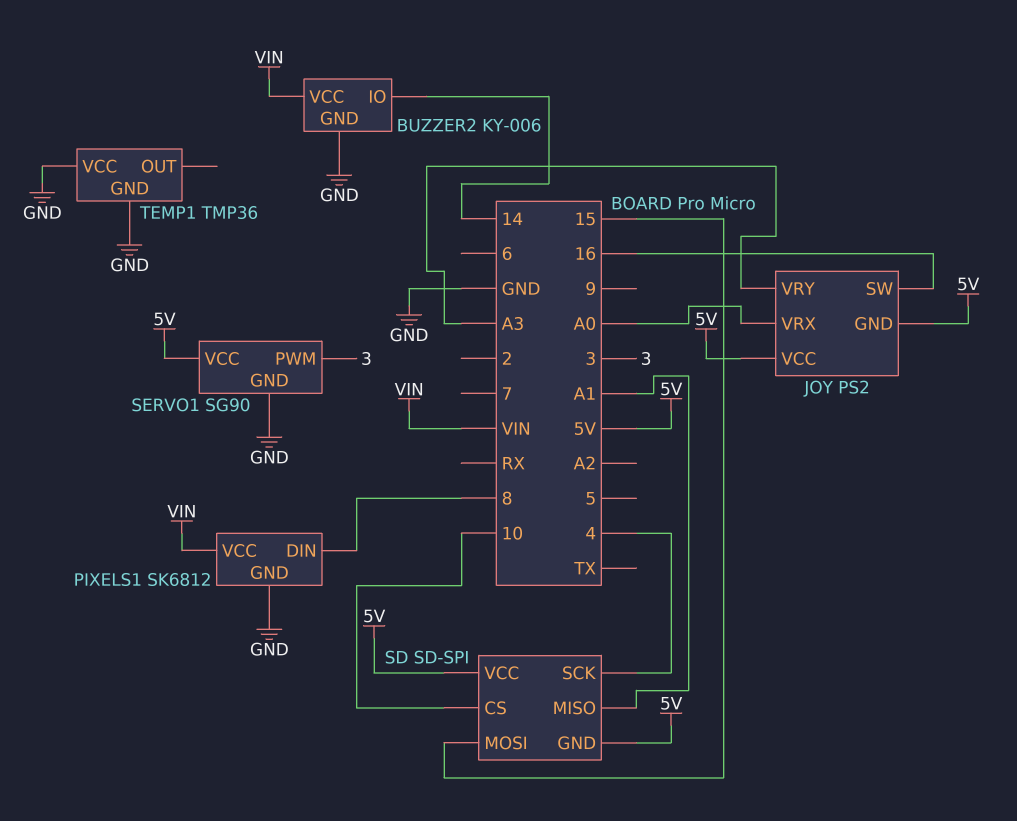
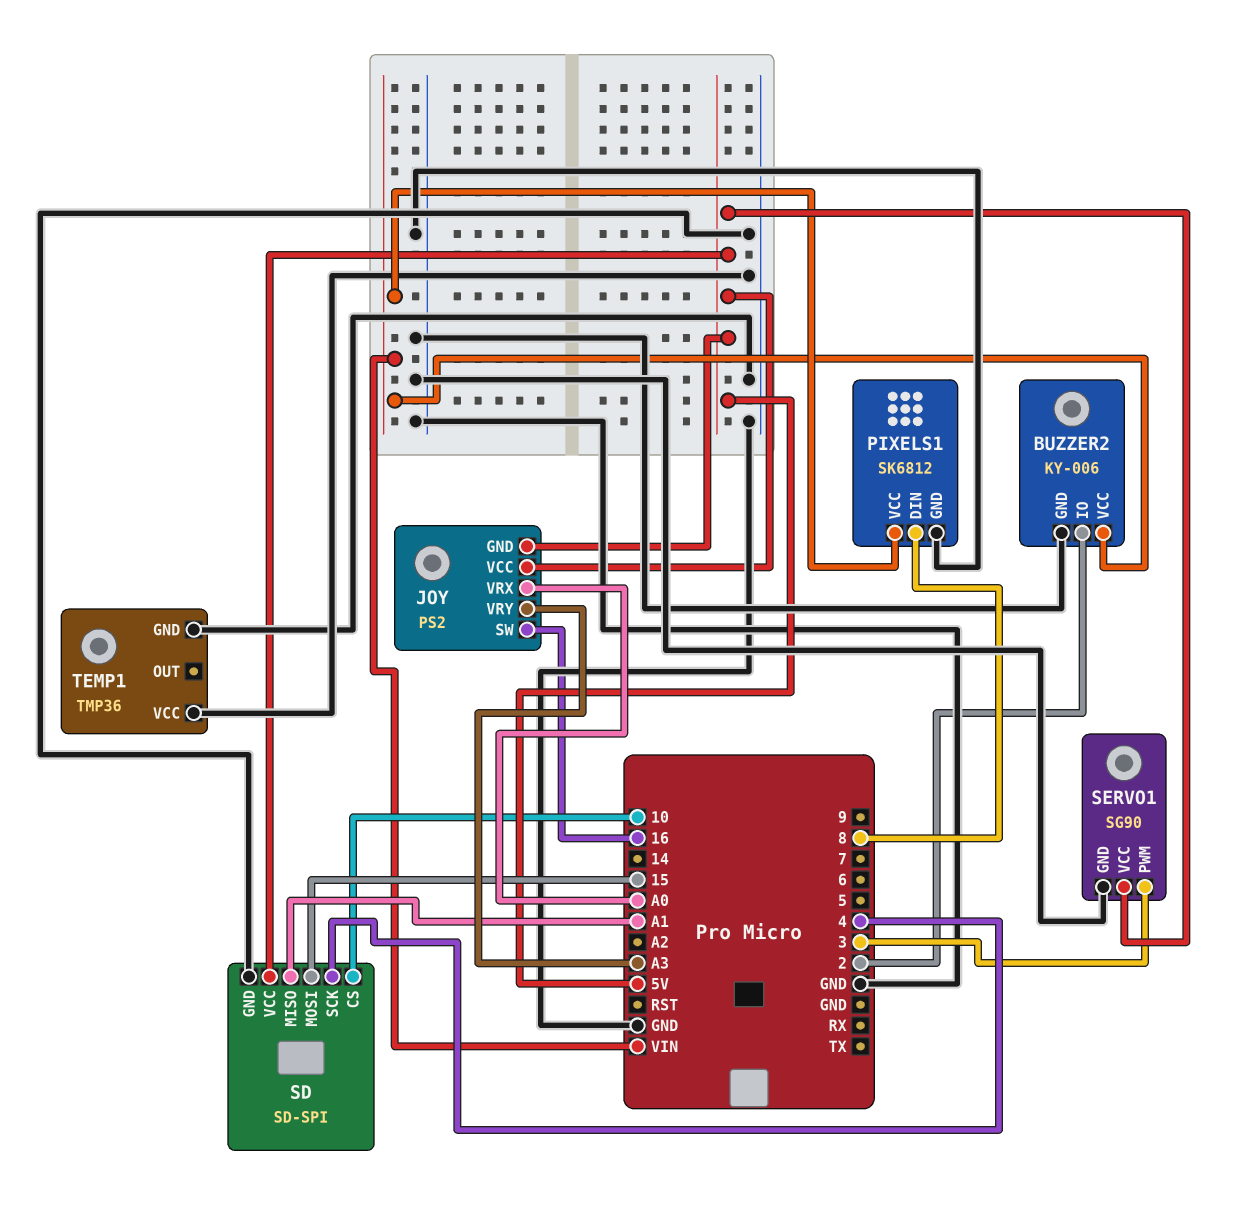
BUZZER2 pin IO: 14 -> 2
SD pin GND: 5V -> GND

